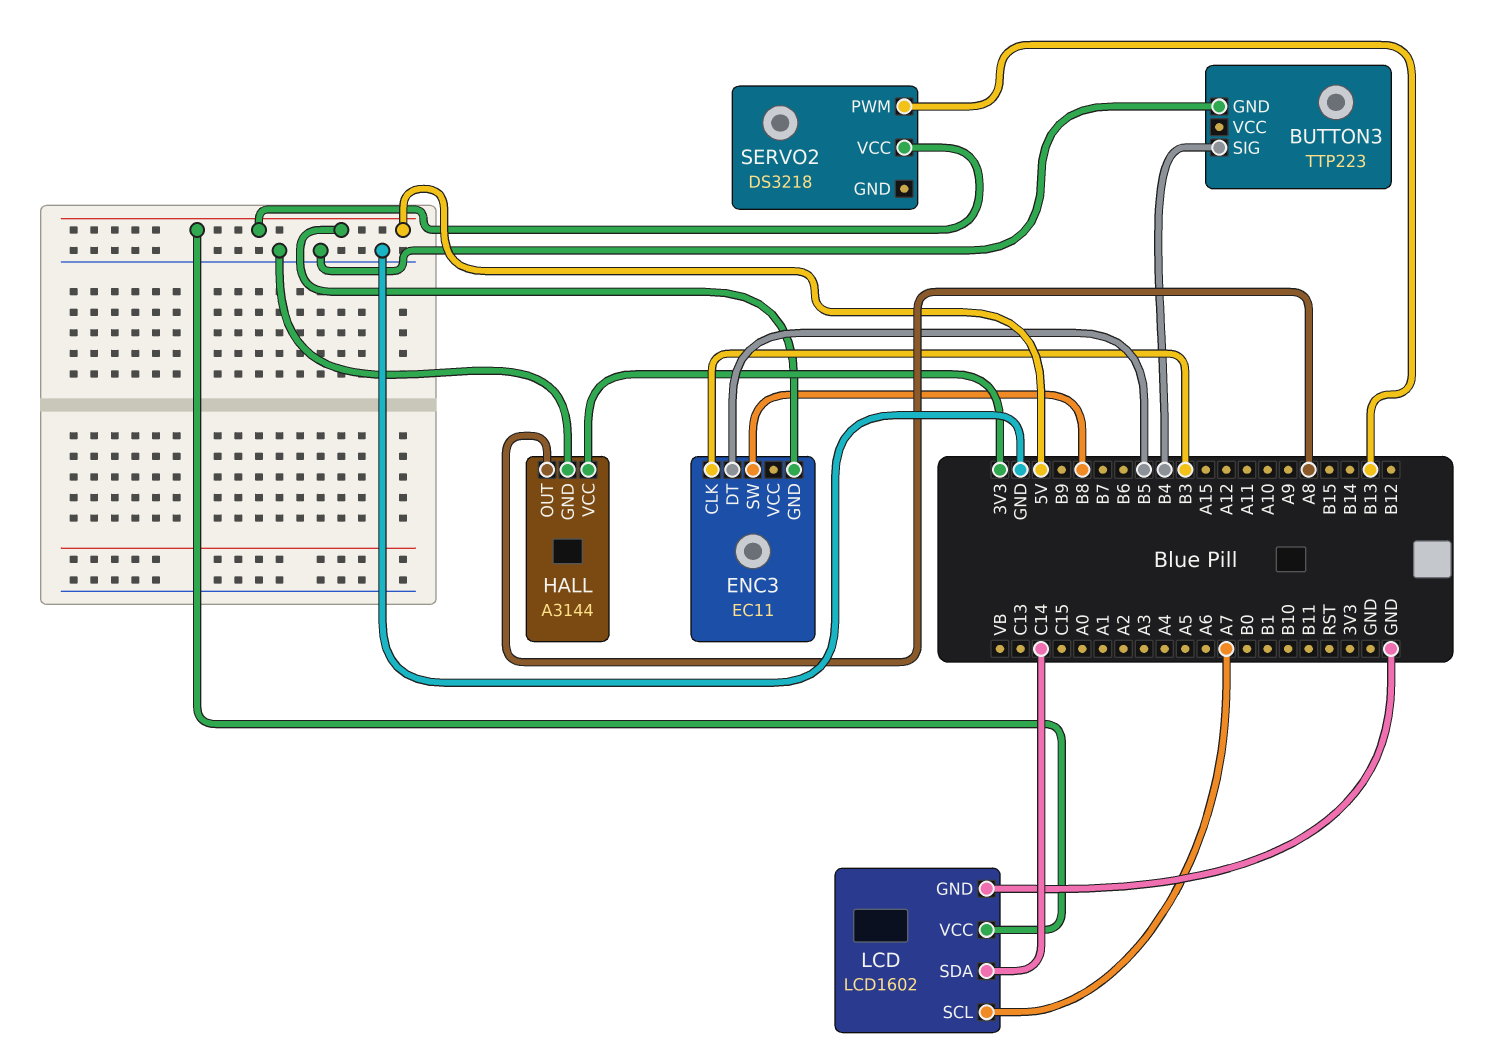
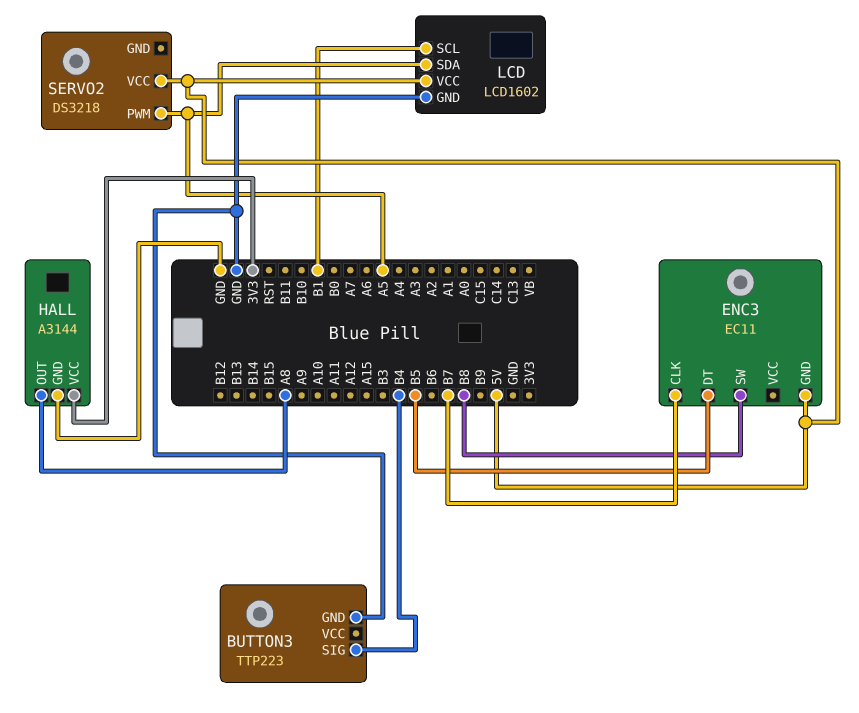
ENC3 pin CLK: B3 -> B7
LCD pin SCL: A7 -> B1
LCD pin SDA: C14 -> A5
SERVO2 pin PWM: B13 -> A5

